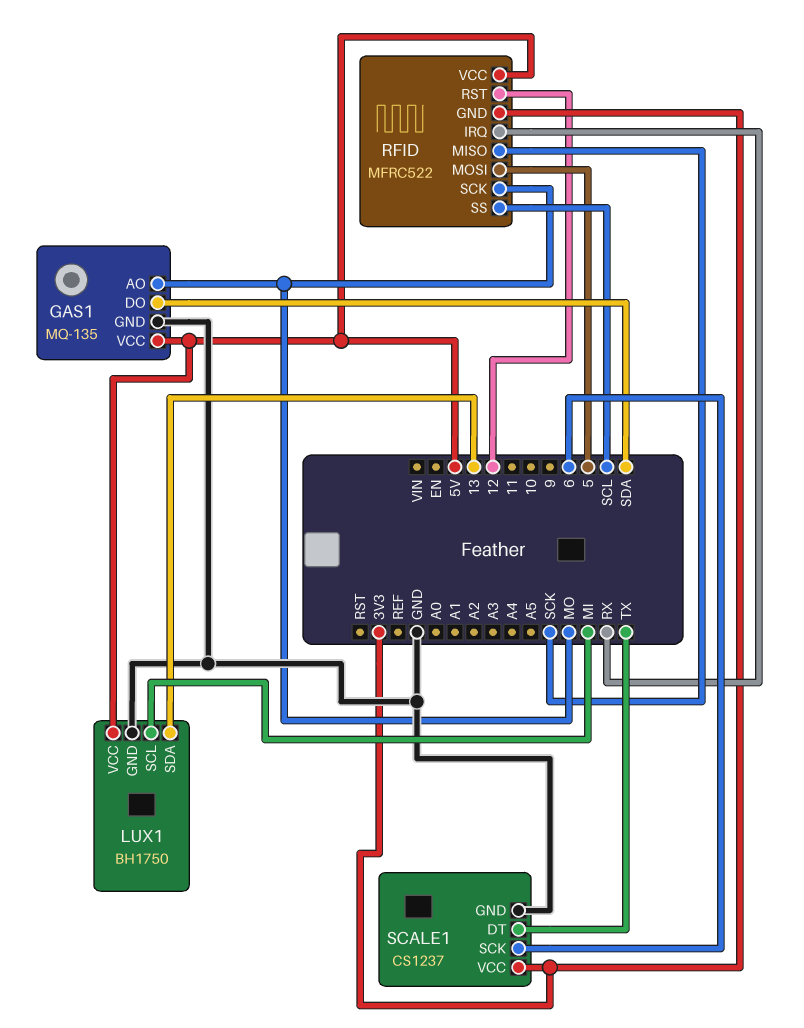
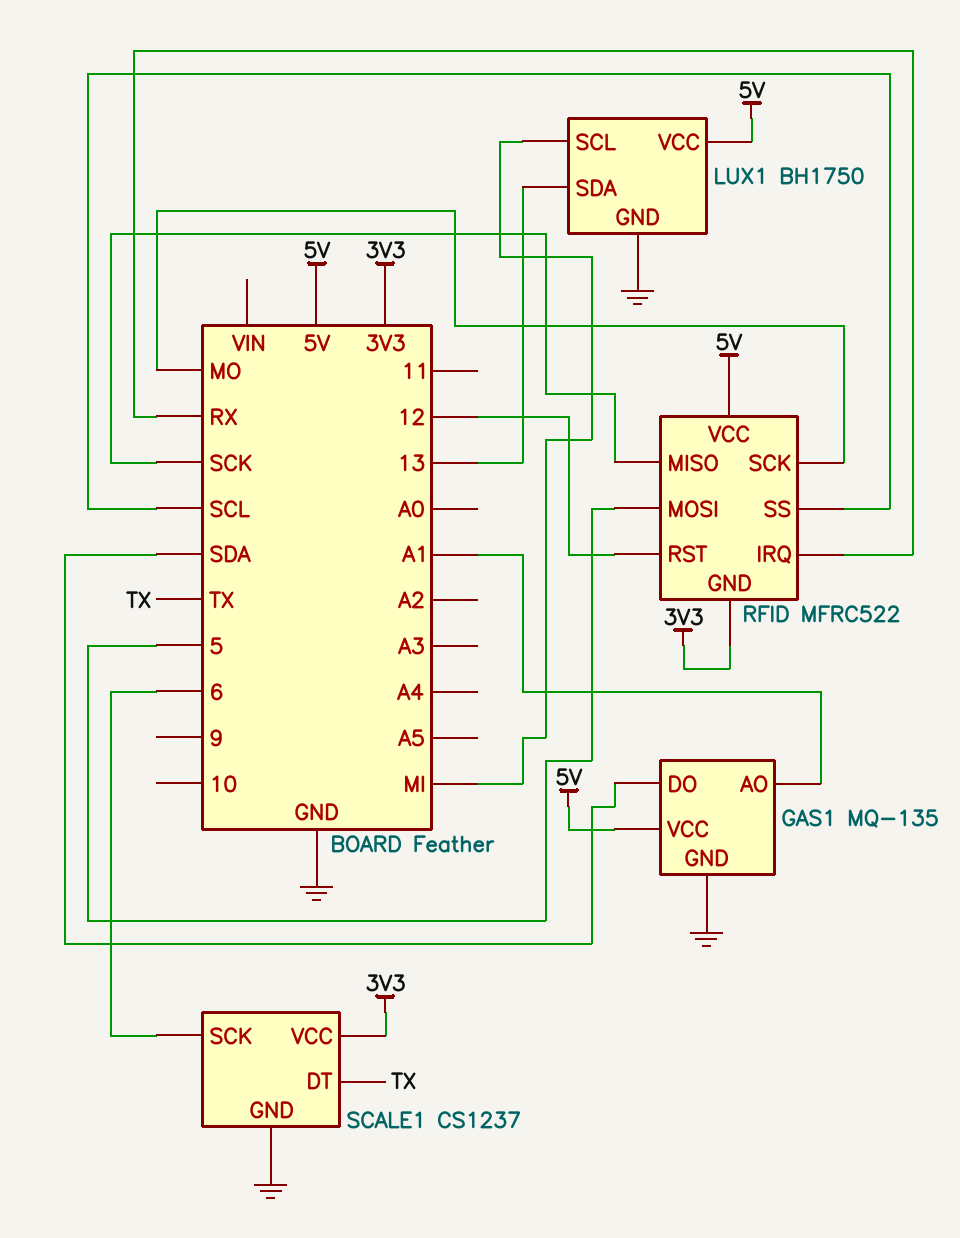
GAS1 pin AO: MO -> A1

